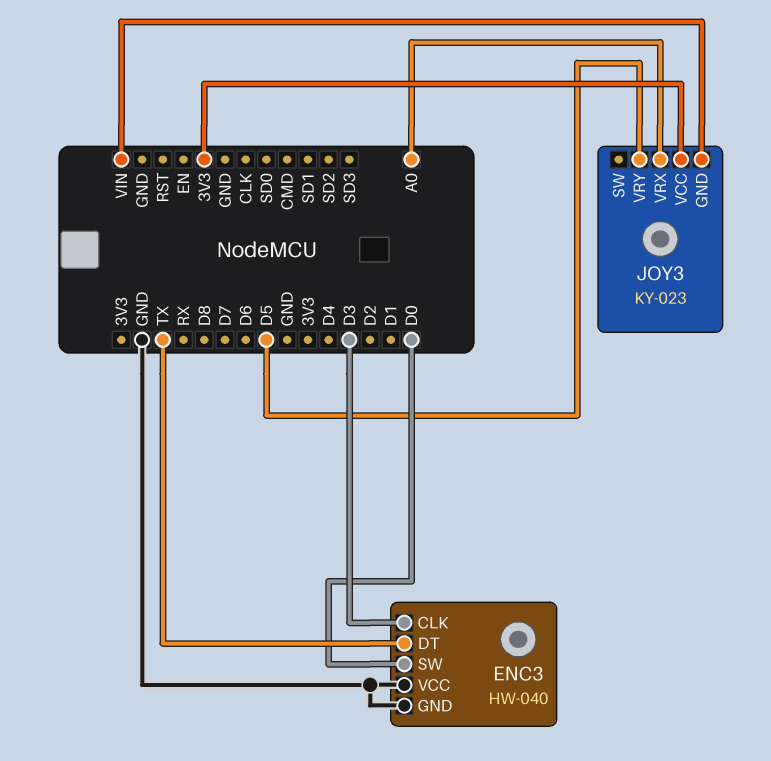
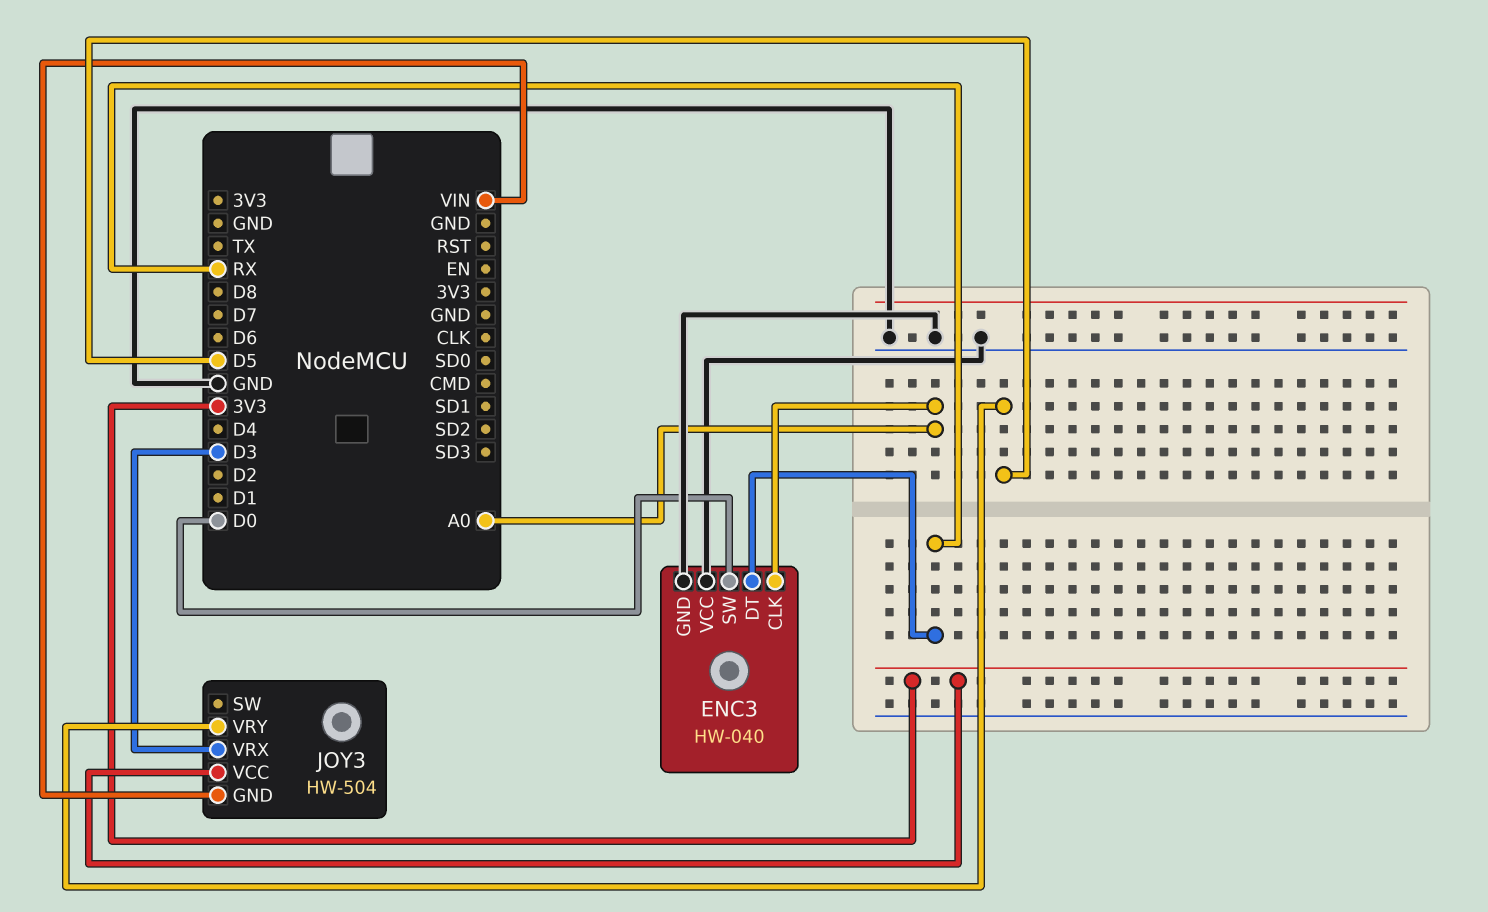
ENC3 pin CLK: D3 -> A0
ENC3 pin DT: TX -> RX
JOY3: KY-023 -> HW-504
JOY3 pin VRX: A0 -> D3

